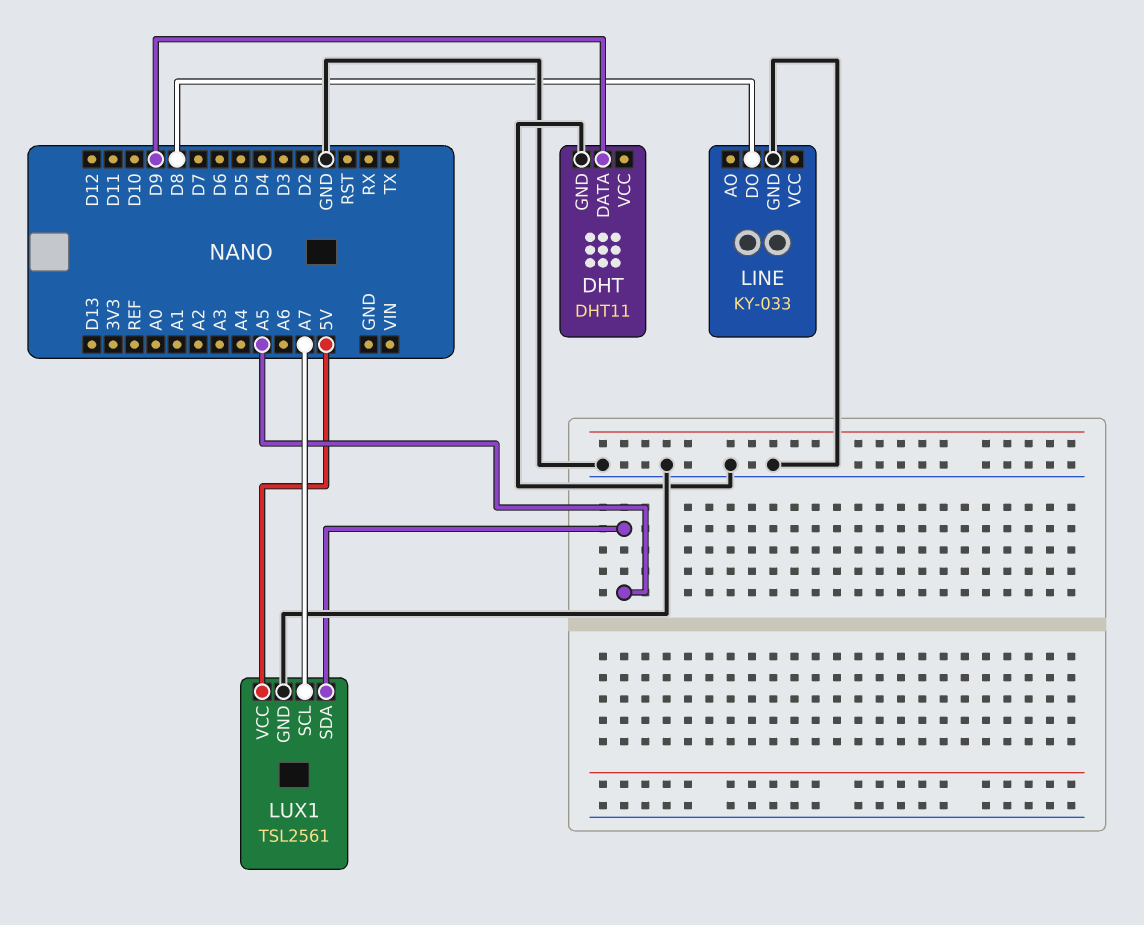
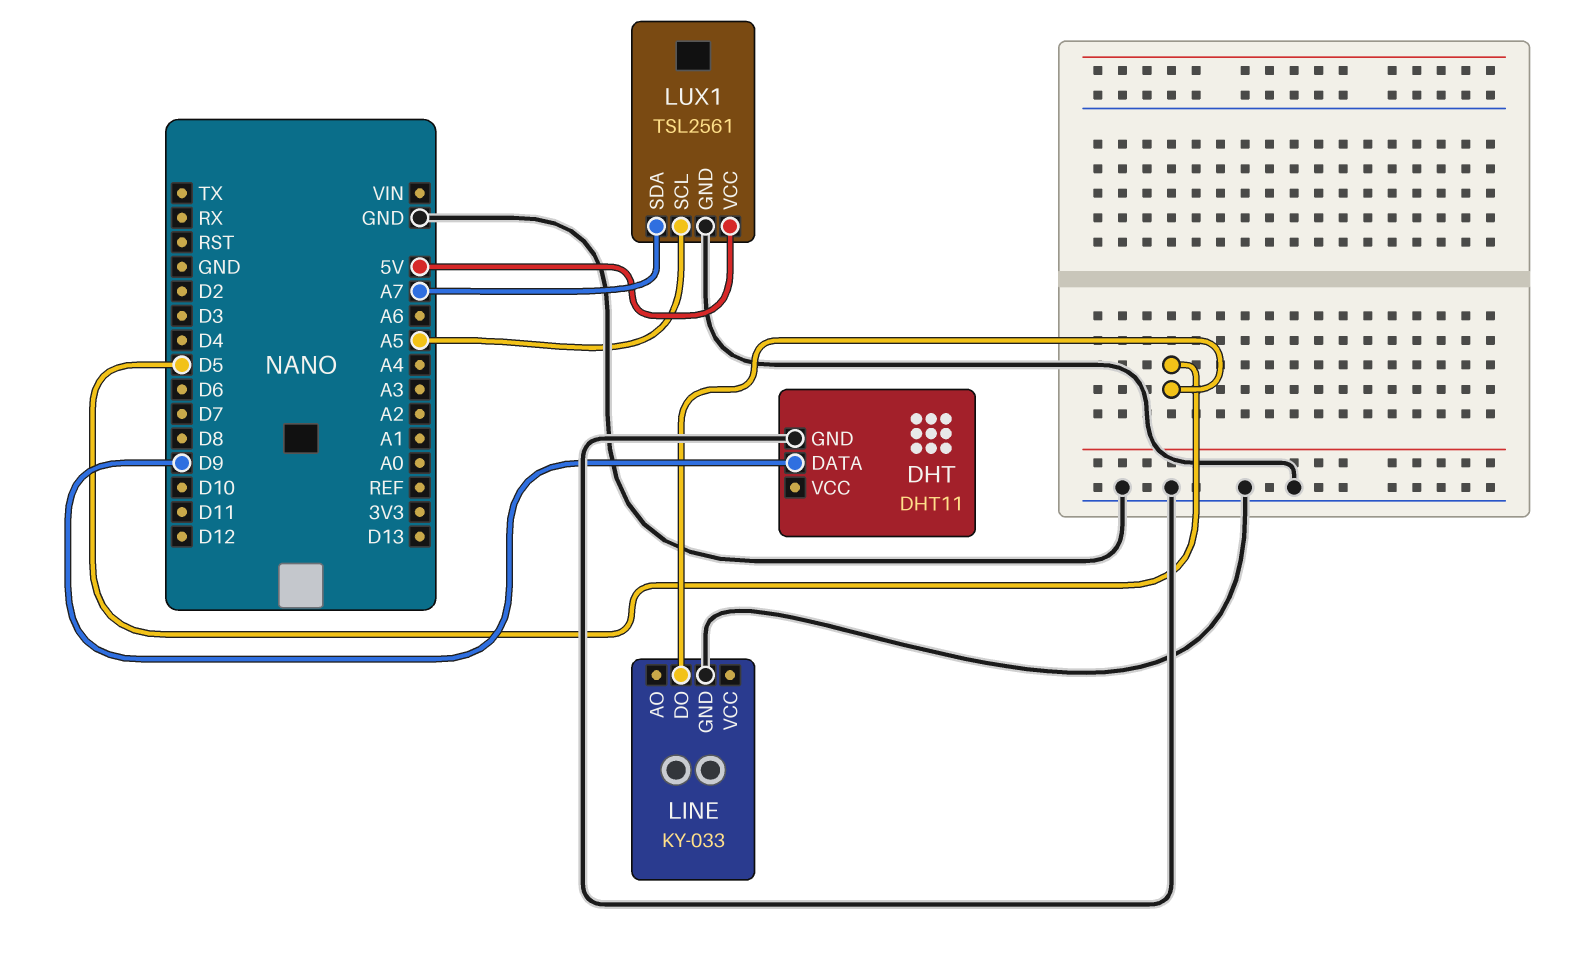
LINE pin DO: D8 -> D5
LUX1 pin SCL: A7 -> A5
LUX1 pin SDA: A5 -> A7

